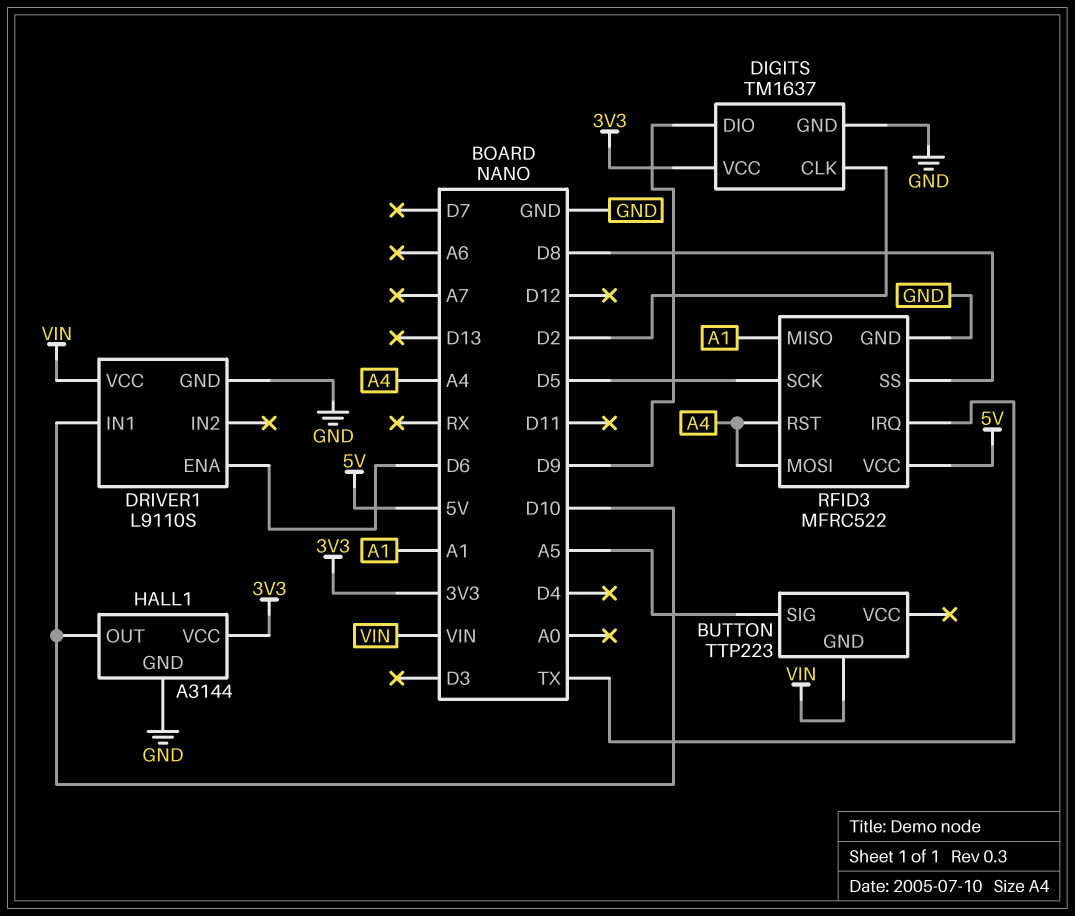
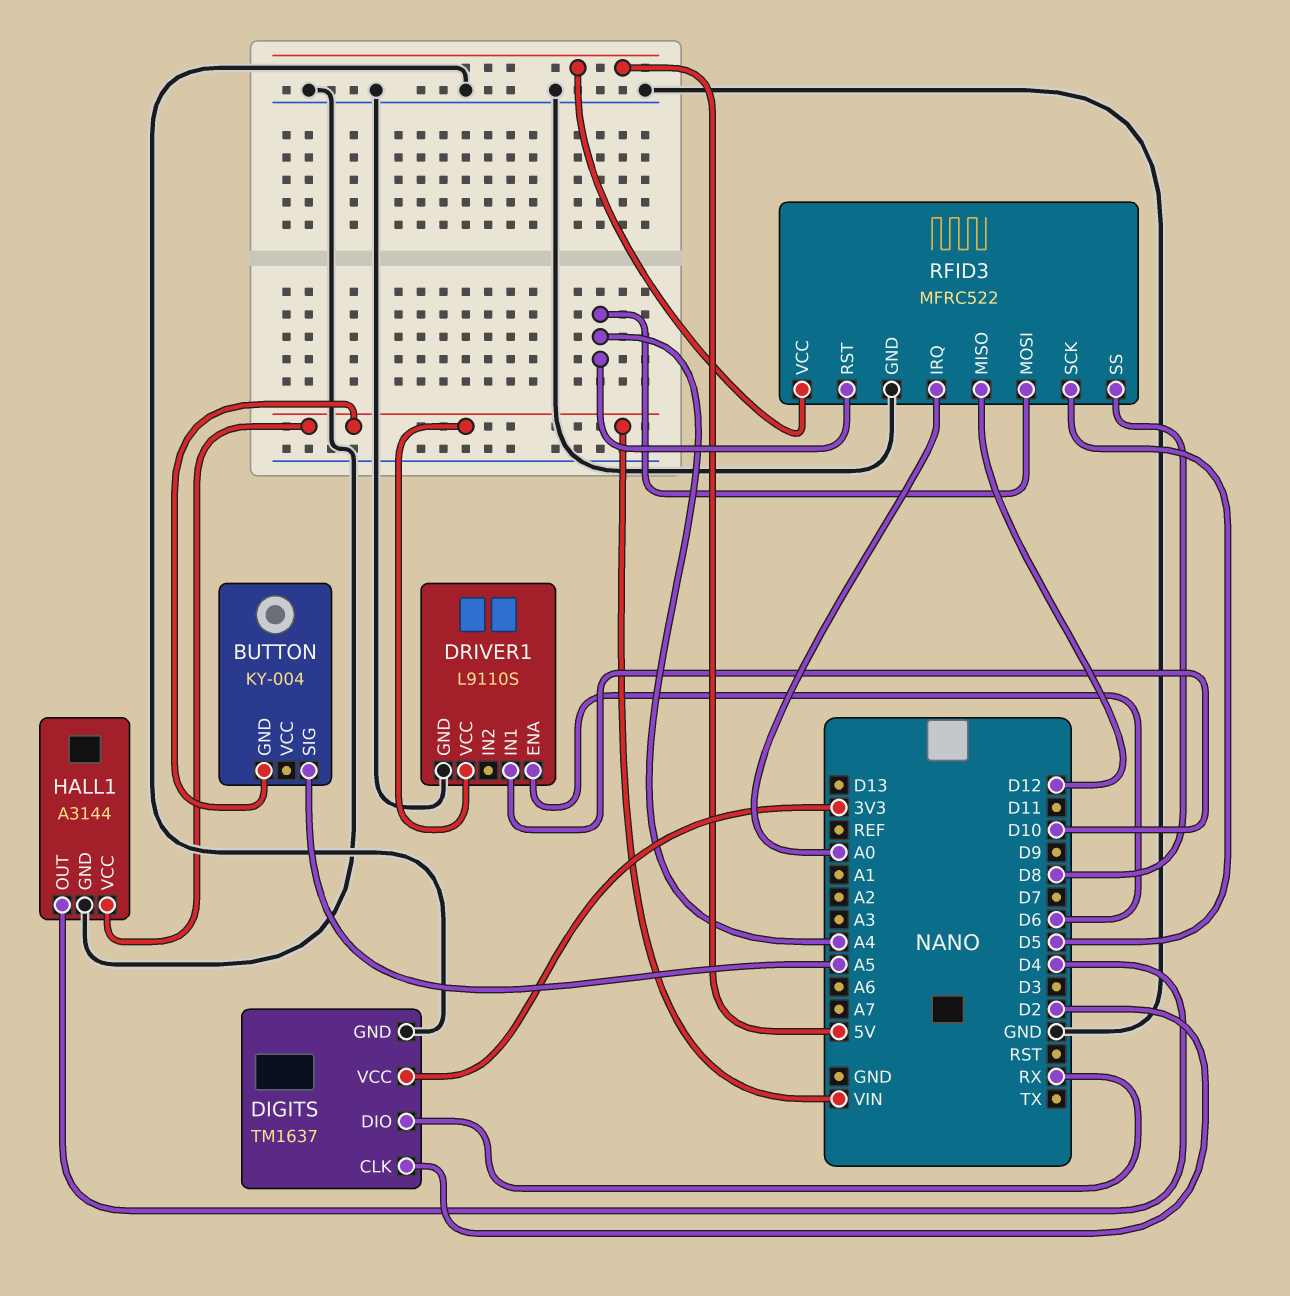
BUTTON: TTP223 -> KY-004
DIGITS pin DIO: D9 -> RX
HALL1 pin OUT: D10 -> D4
HALL1 pin VCC: 3V3 -> VIN
RFID3 pin IRQ: TX -> A0
RFID3 pin MISO: A1 -> D12

